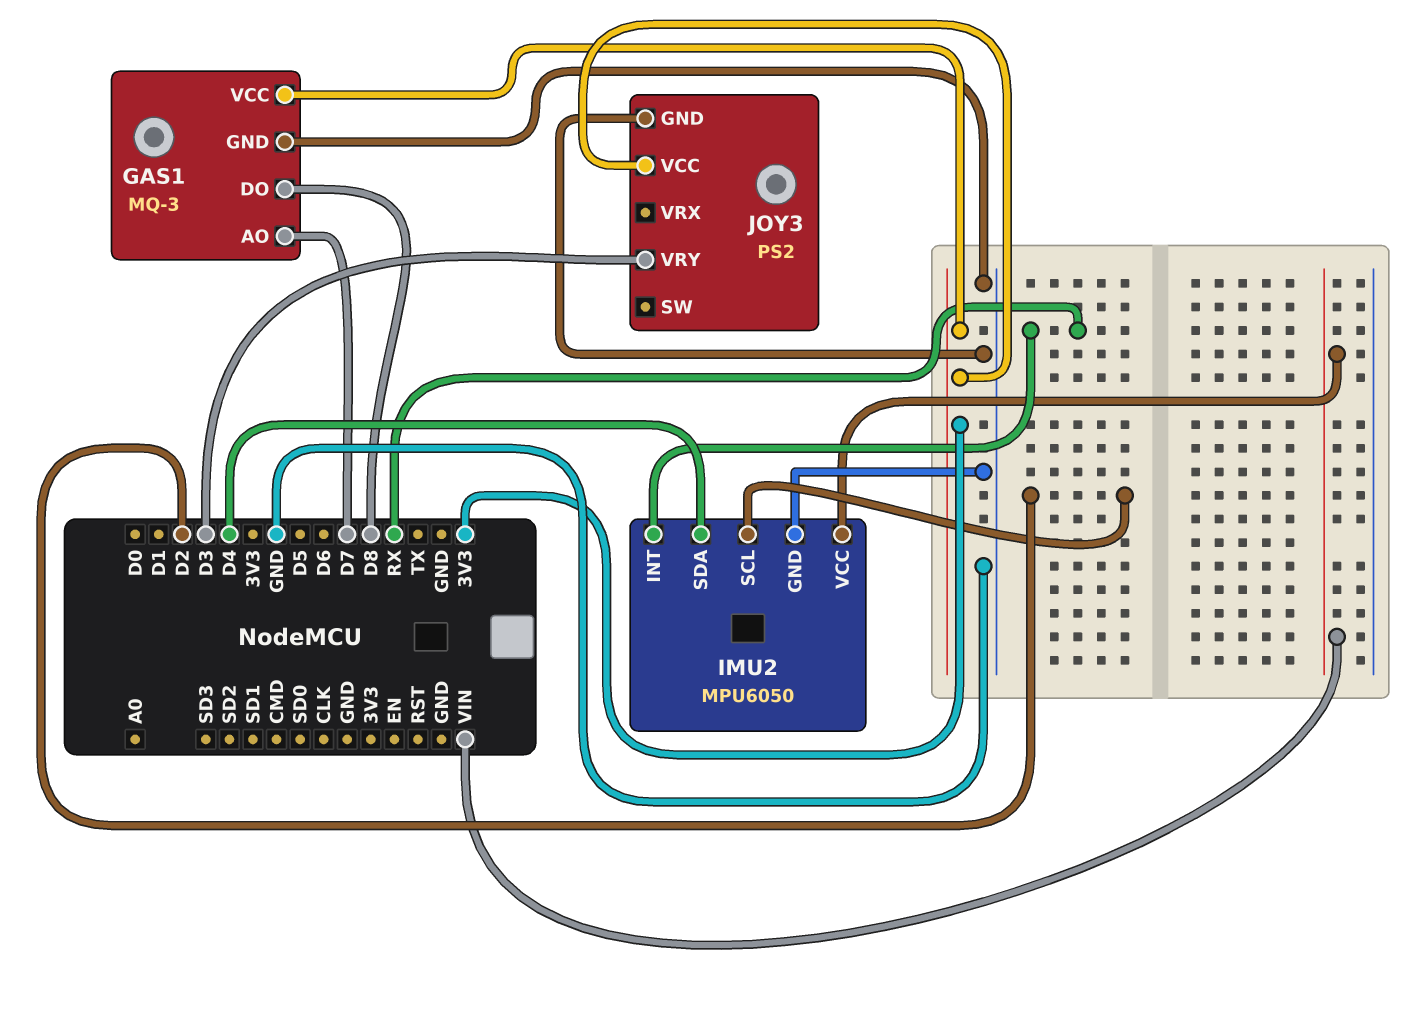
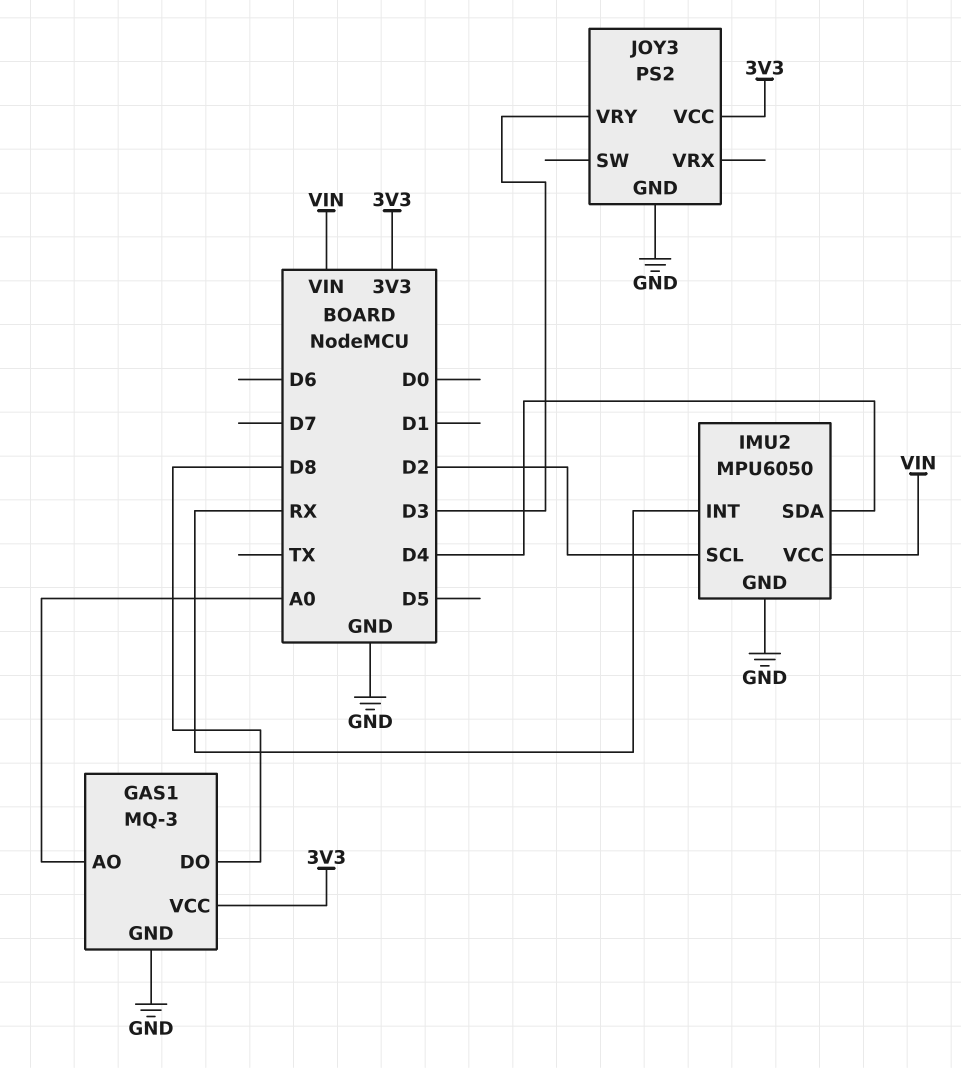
GAS1 pin AO: D7 -> A0

